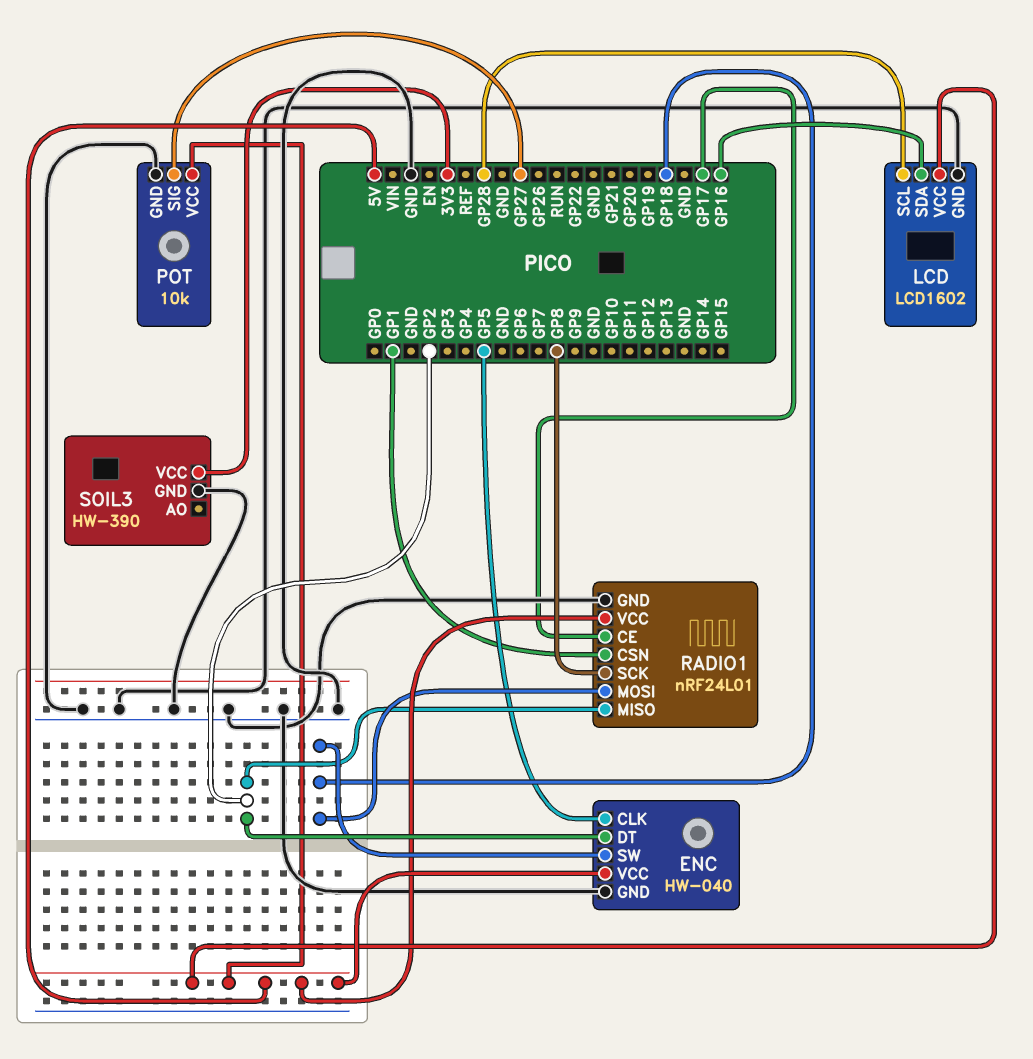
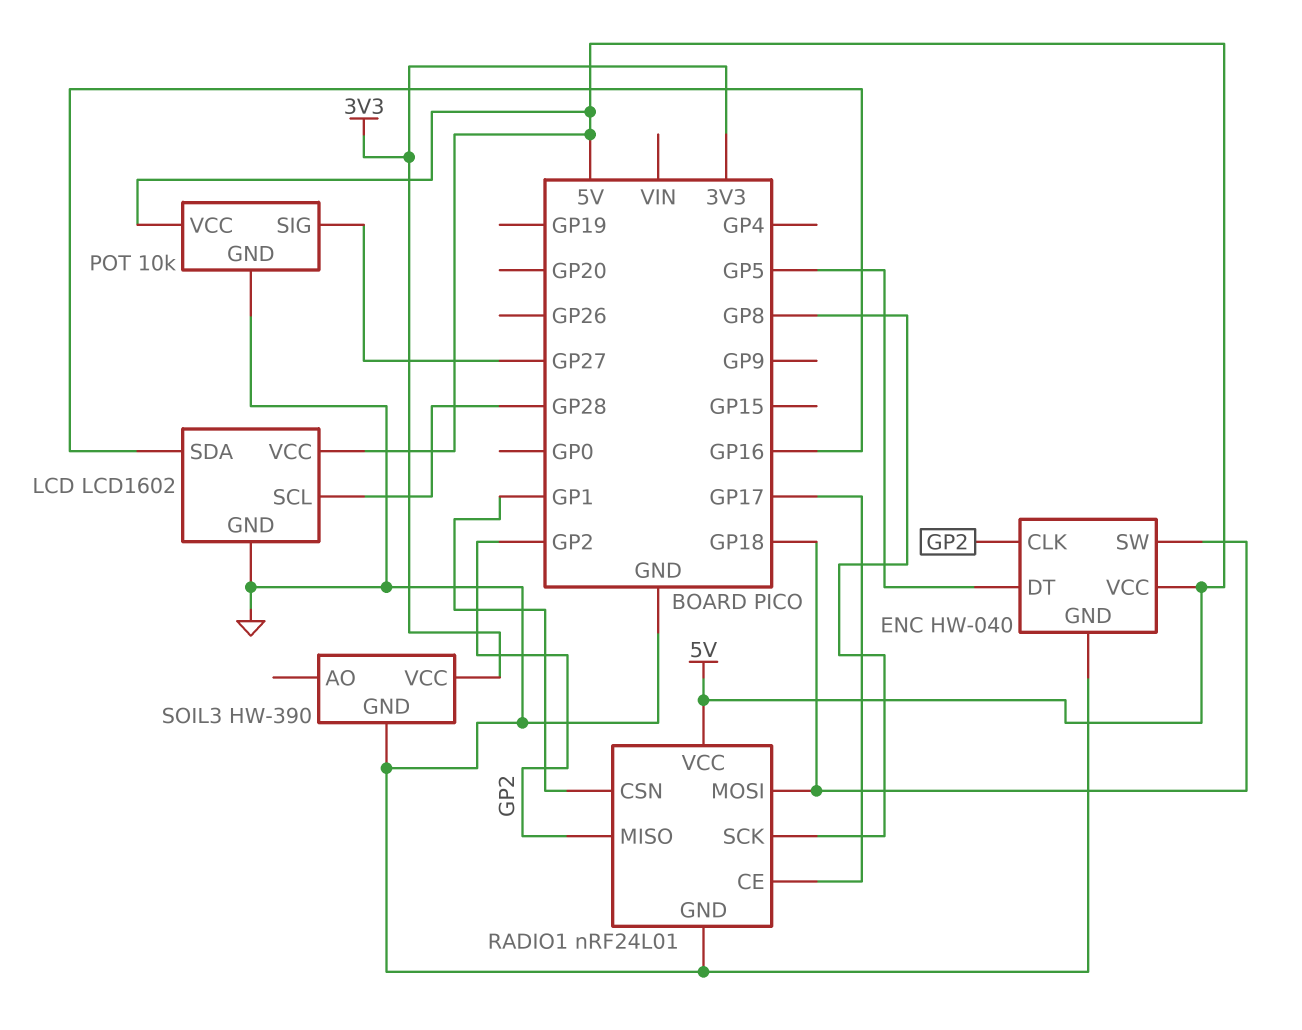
ENC pin CLK: GP5 -> GP2
ENC pin DT: GP2 -> GP5

